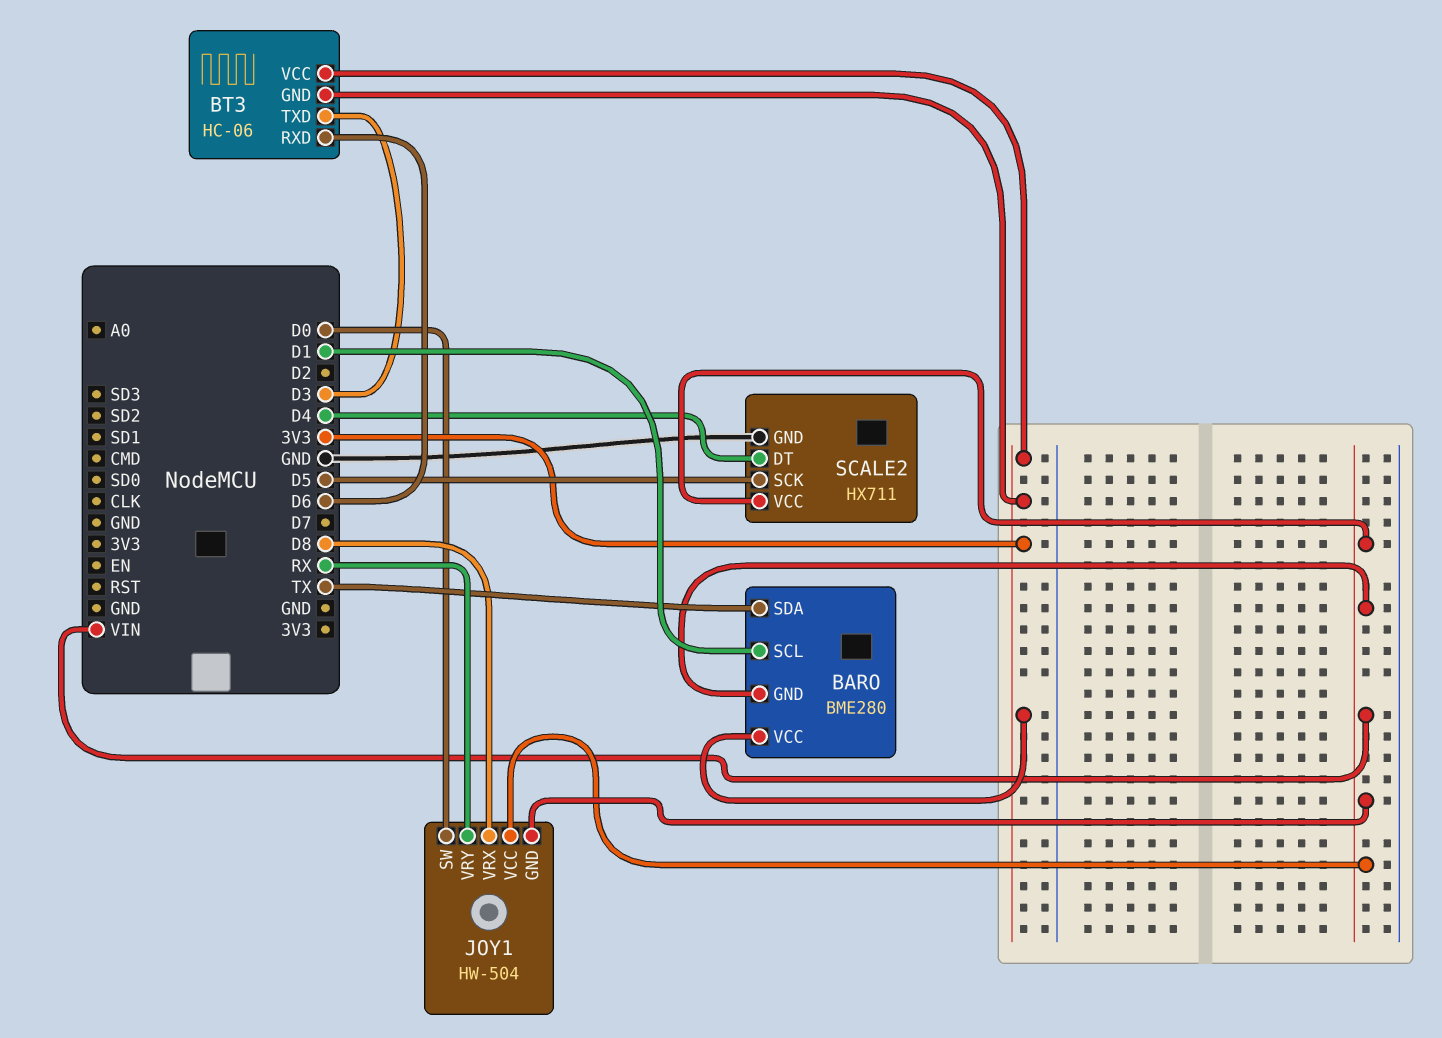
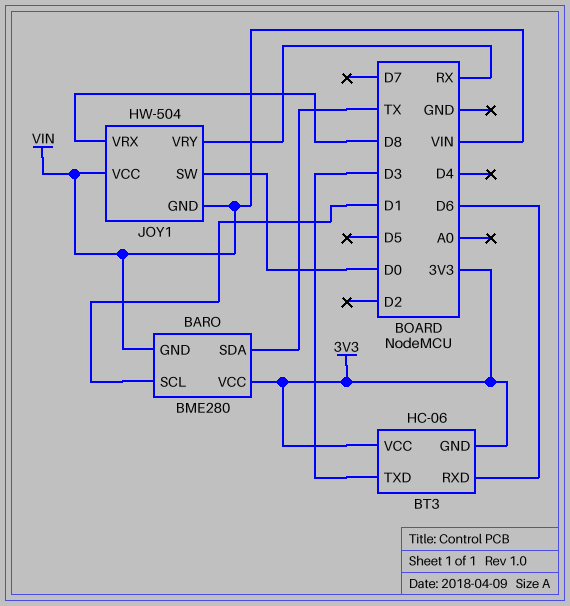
SCALE2: HX711 -> none
SCALE2 pin DT: D4 -> none
SCALE2 pin GND: GND -> none
SCALE2 pin SCK: D5 -> none
SCALE2 pin VCC: VIN -> none

